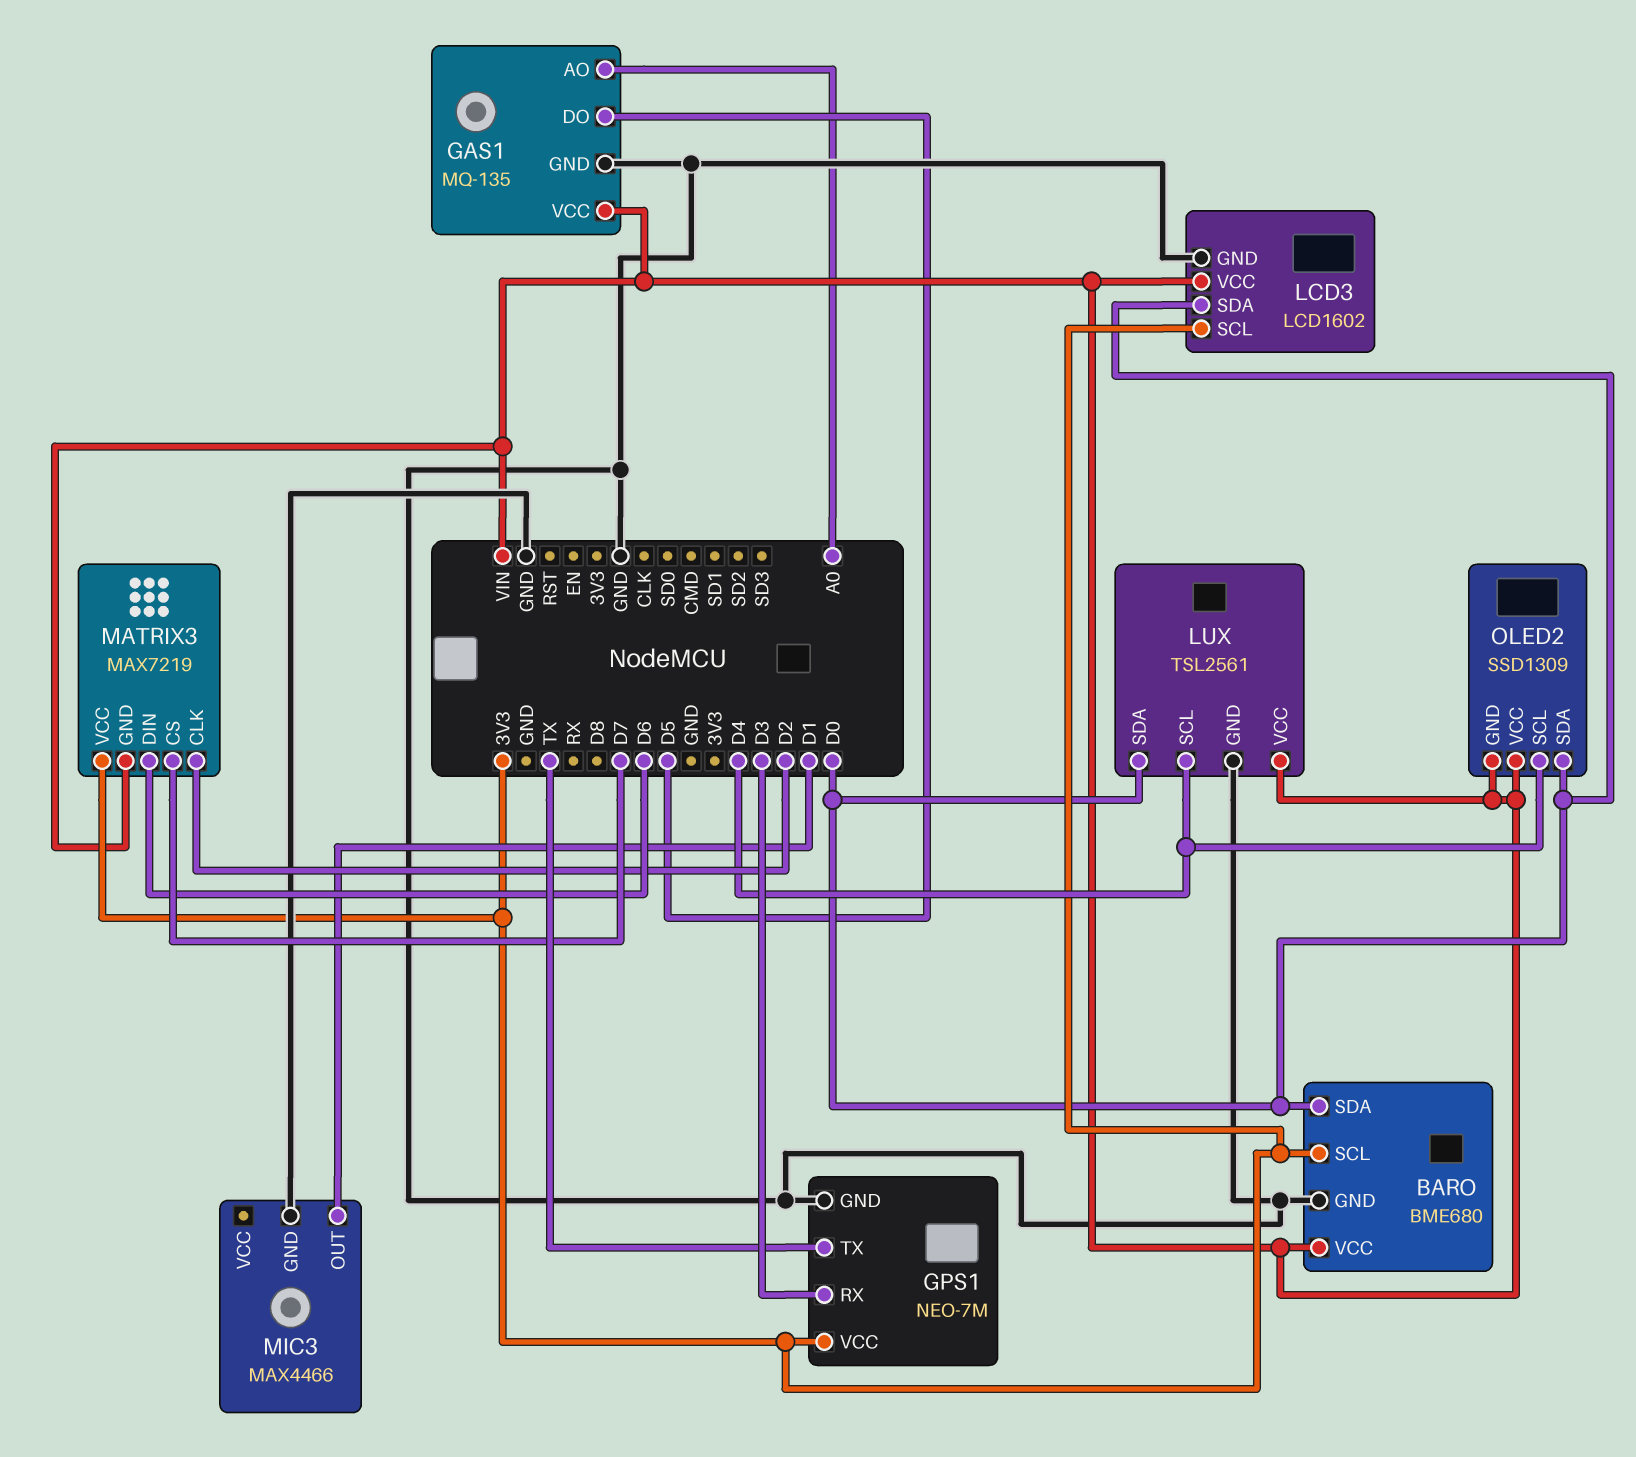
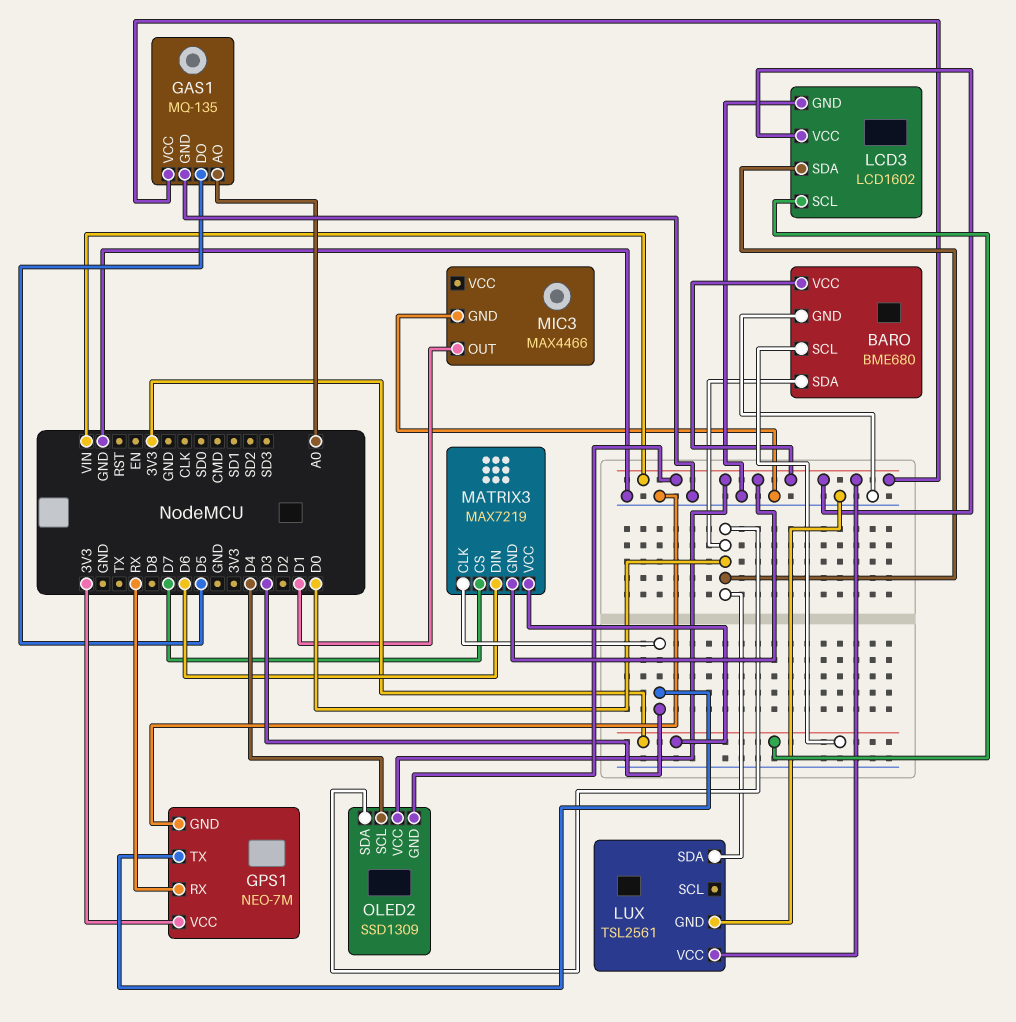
GPS1 pin RX: D3 -> RX
GPS1 pin TX: TX -> D3
LUX pin SCL: D4 -> none
MATRIX3 pin CLK: D2 -> D3

